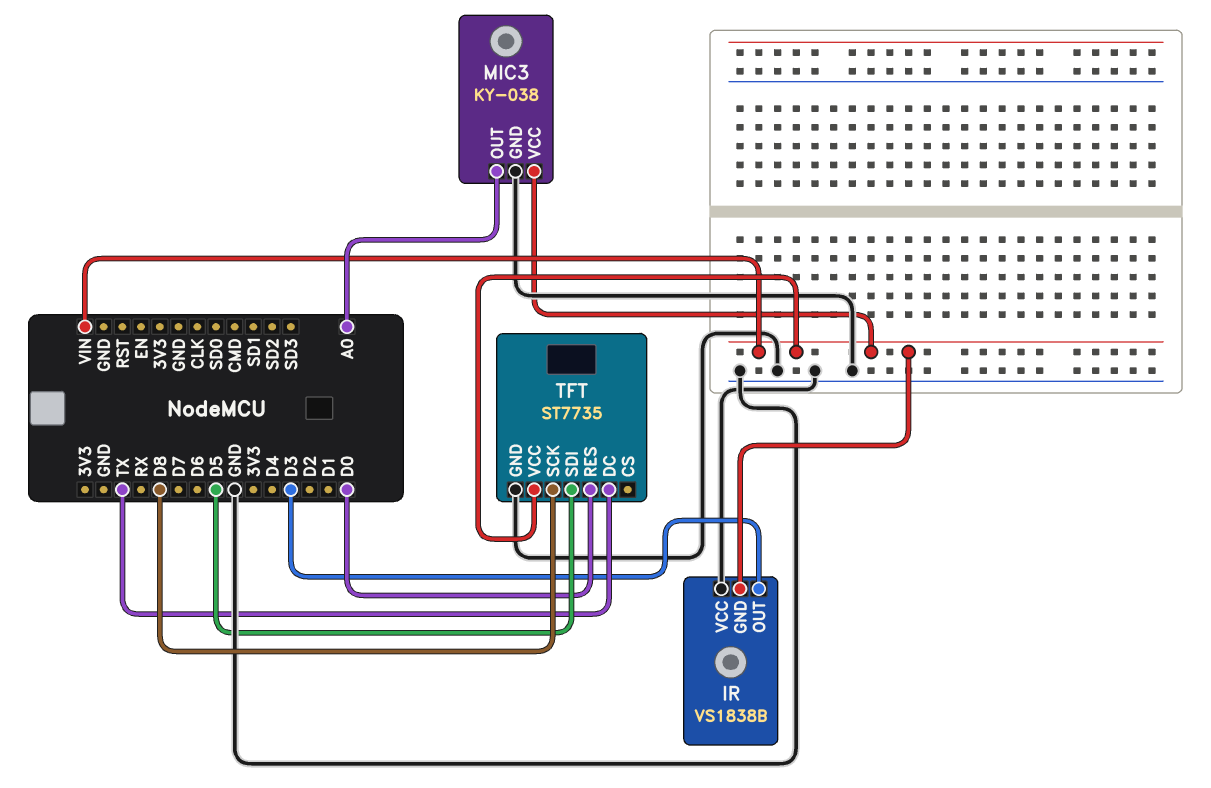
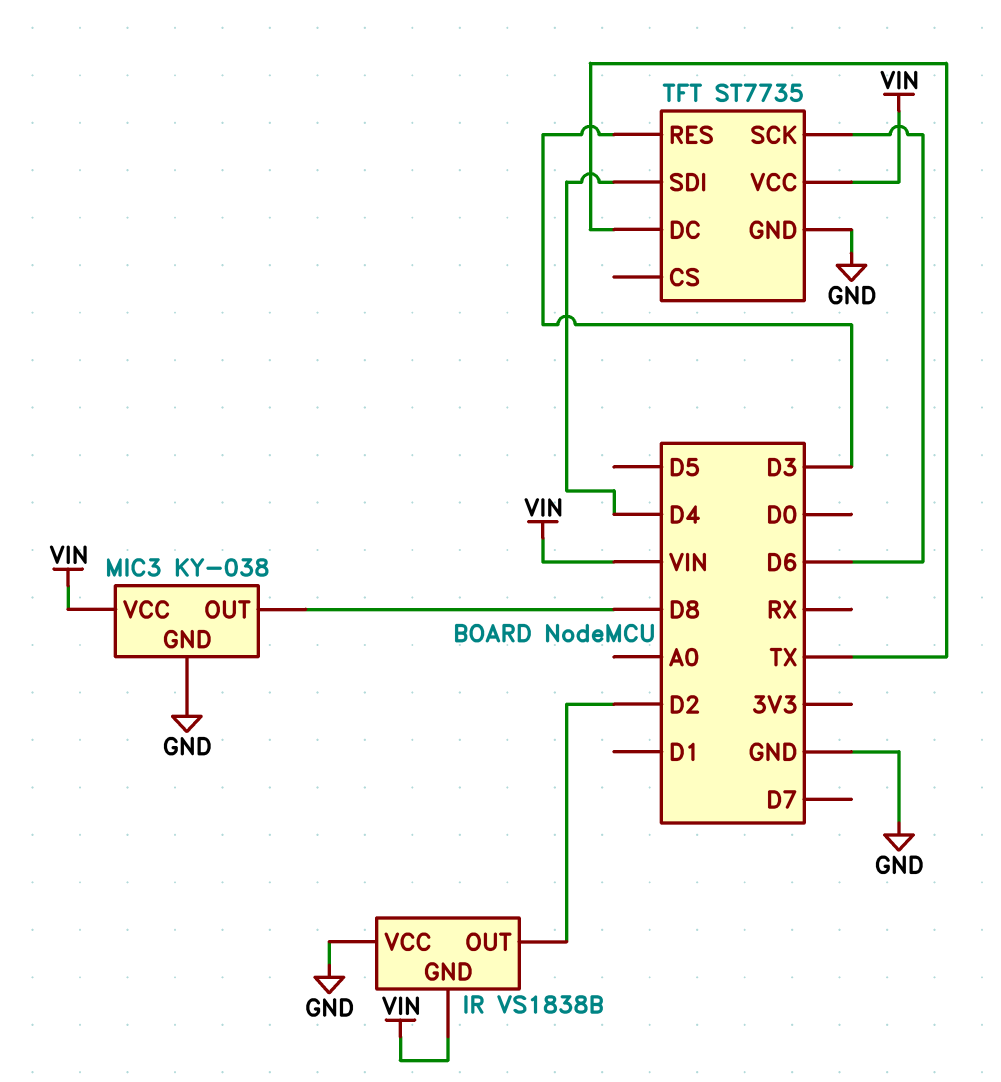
IR pin OUT: D3 -> D2
MIC3 pin OUT: A0 -> D8
TFT pin RES: D0 -> D3
TFT pin SCK: D8 -> D6
TFT pin SDI: D5 -> D4

